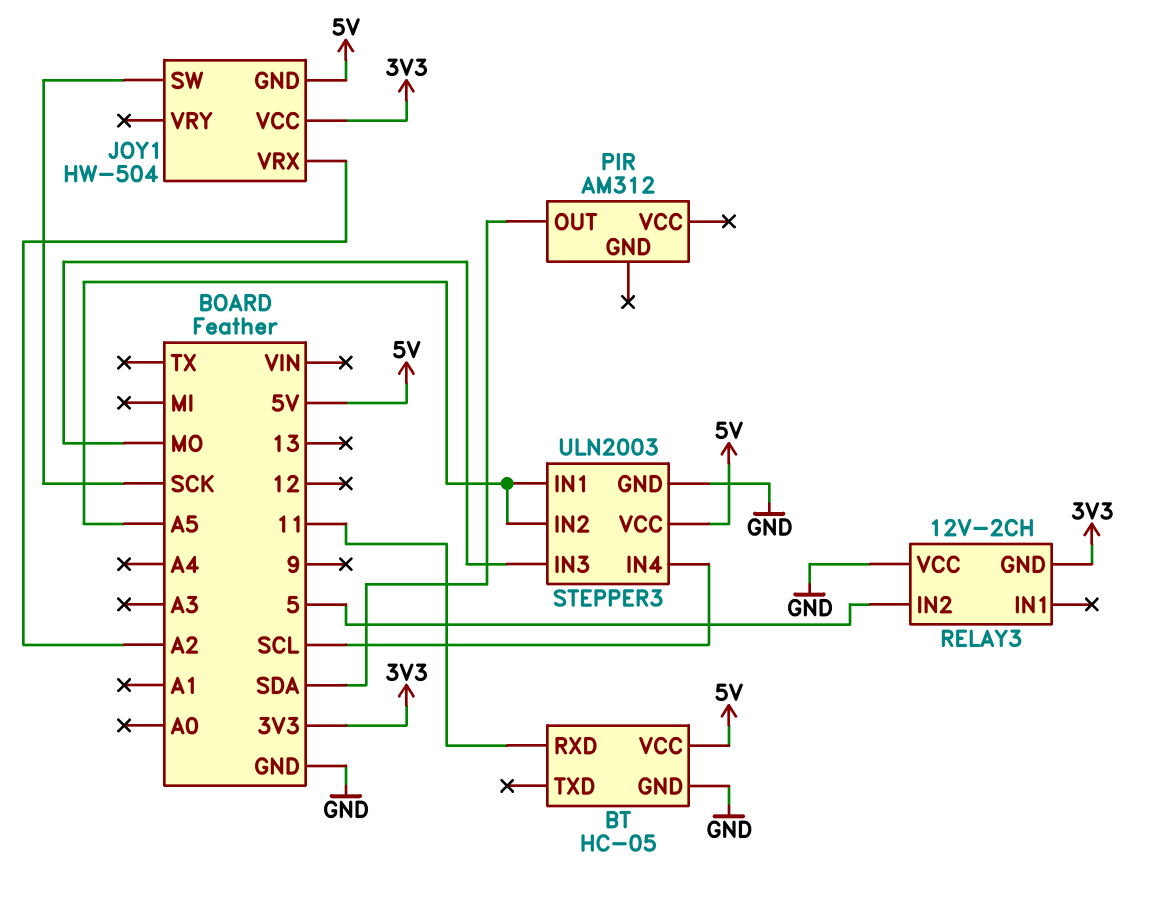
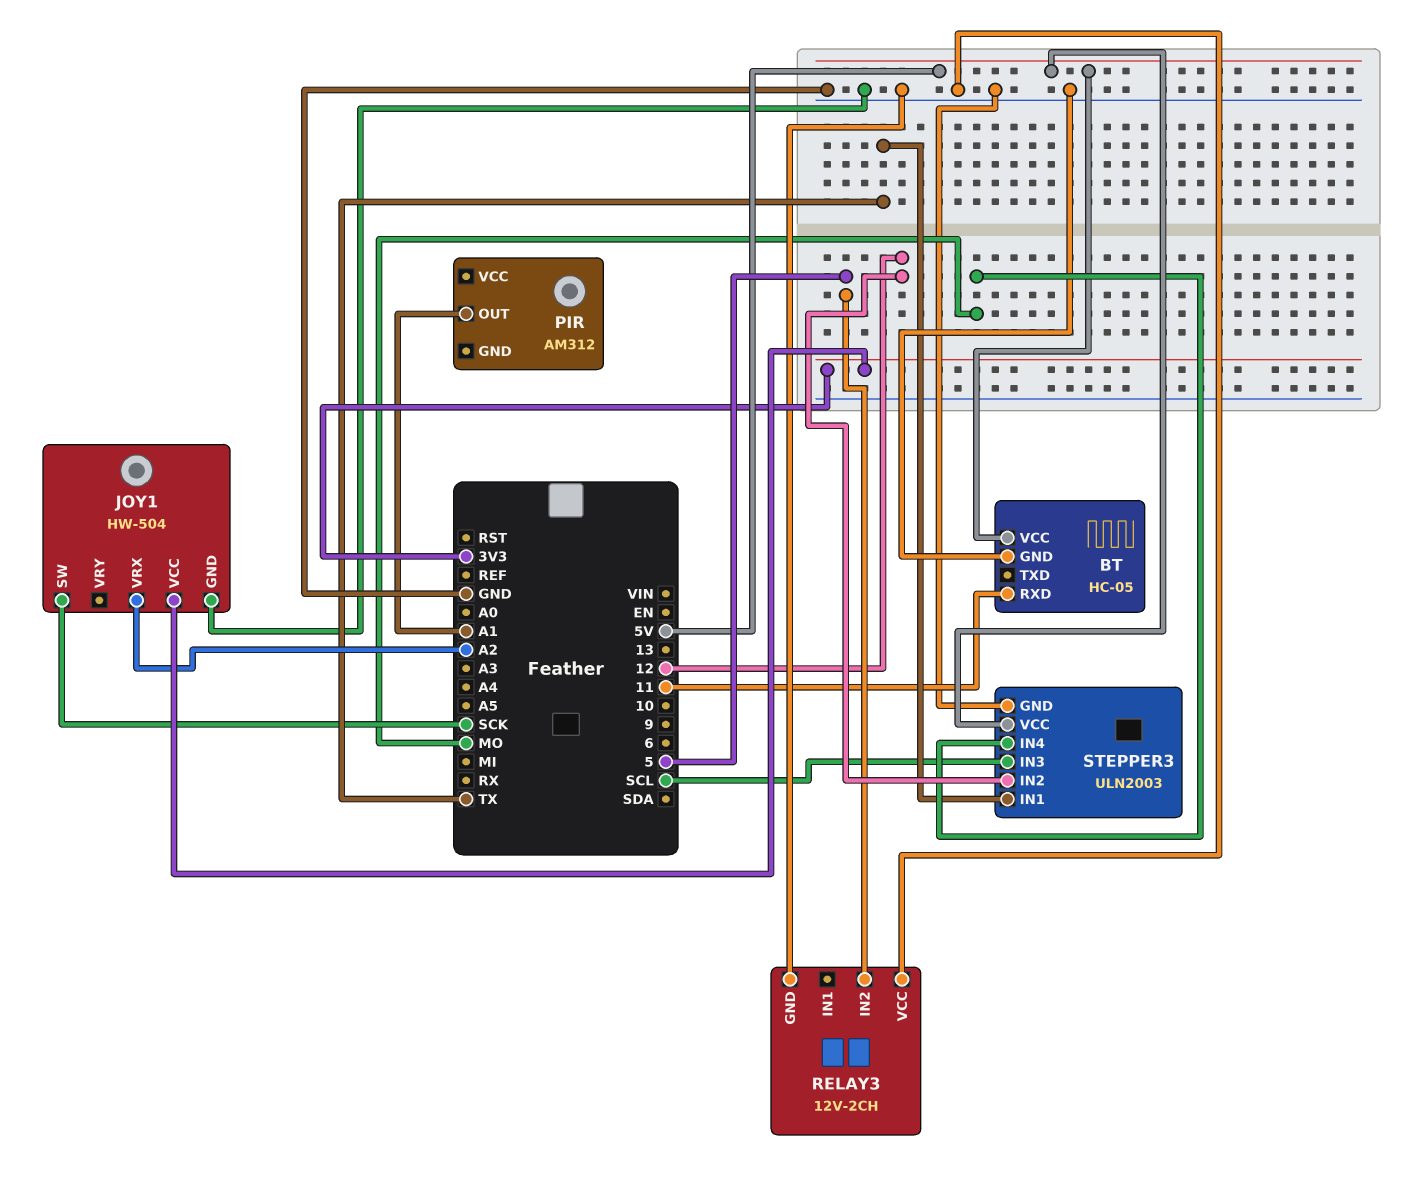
JOY1 pin GND: 5V -> GND
PIR pin OUT: SDA -> A1
RELAY3 pin GND: 3V3 -> GND
STEPPER3 pin IN1: A5 -> TX
STEPPER3 pin IN2: A5 -> 12
STEPPER3 pin IN3: MO -> SCL
STEPPER3 pin IN4: SCL -> MO

